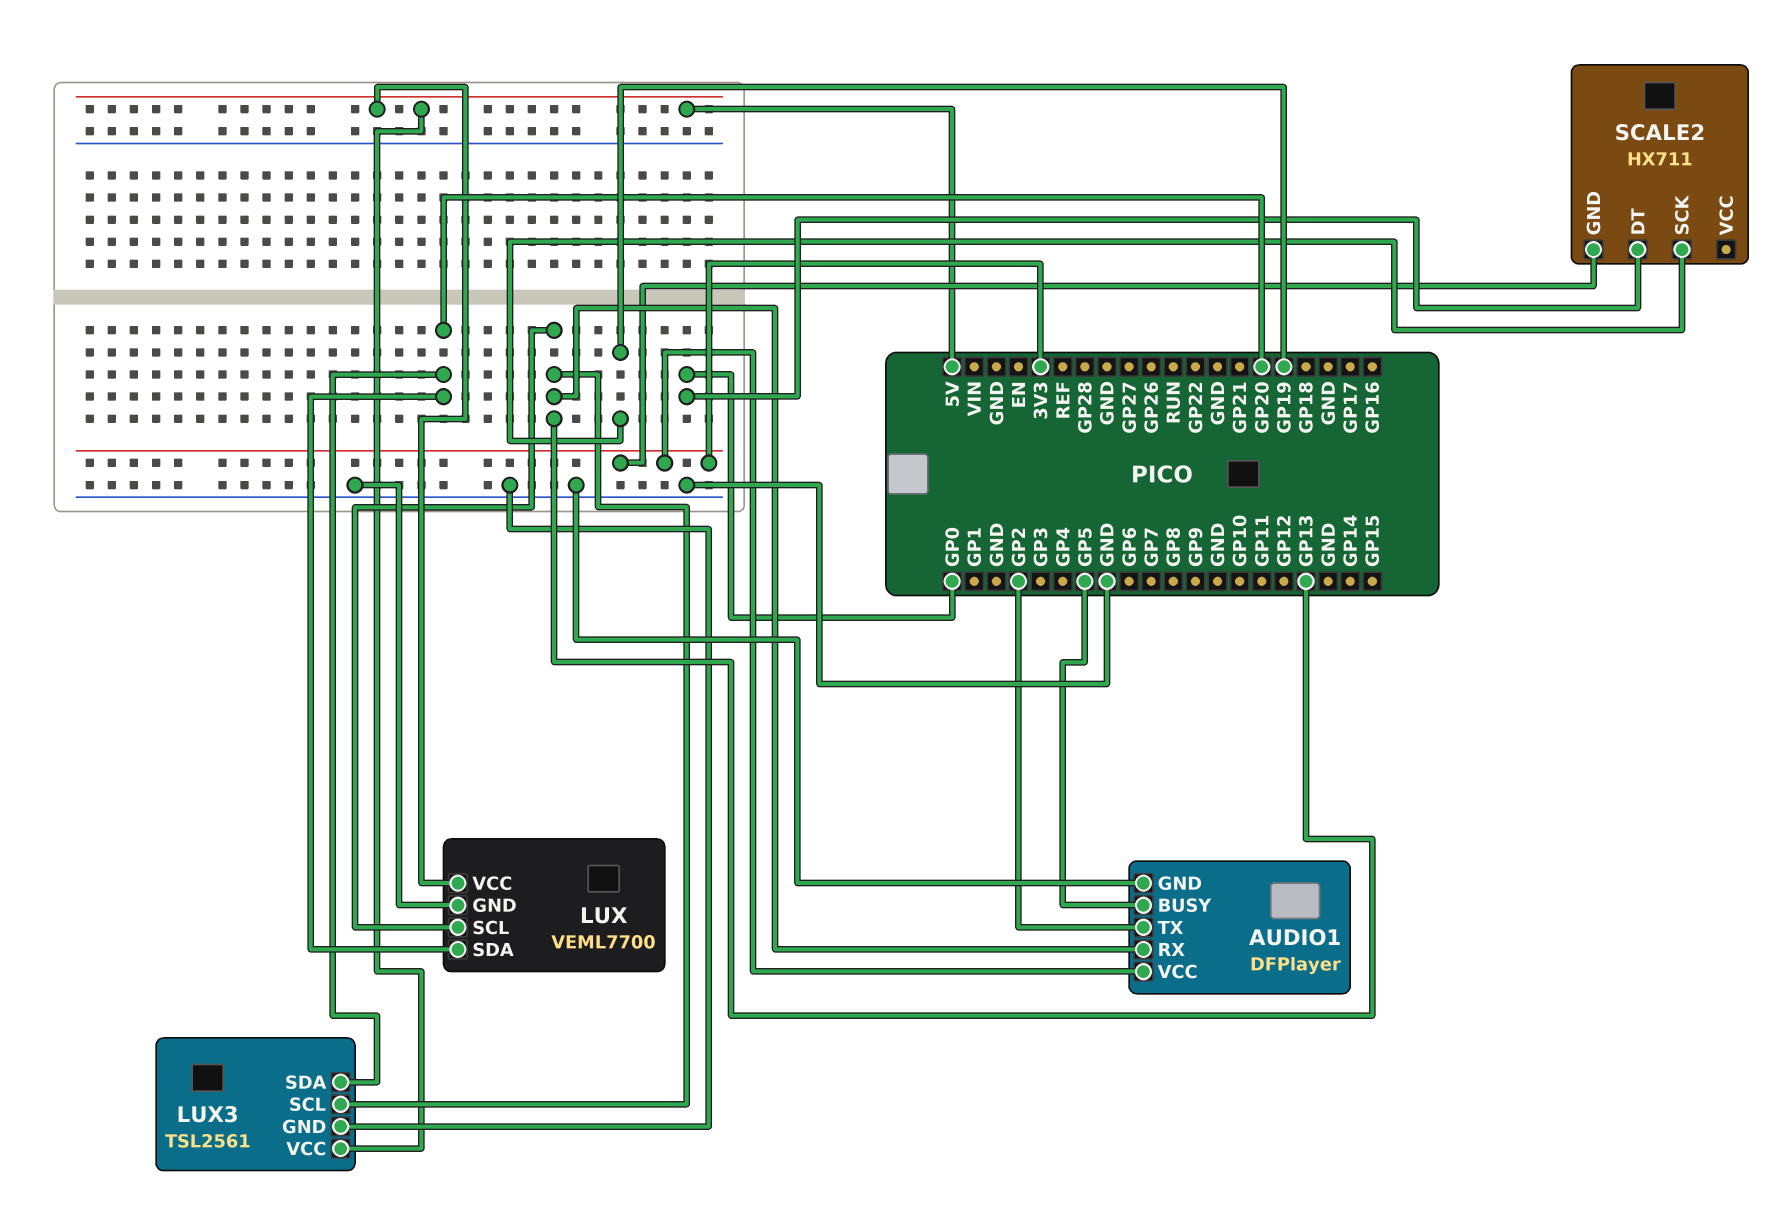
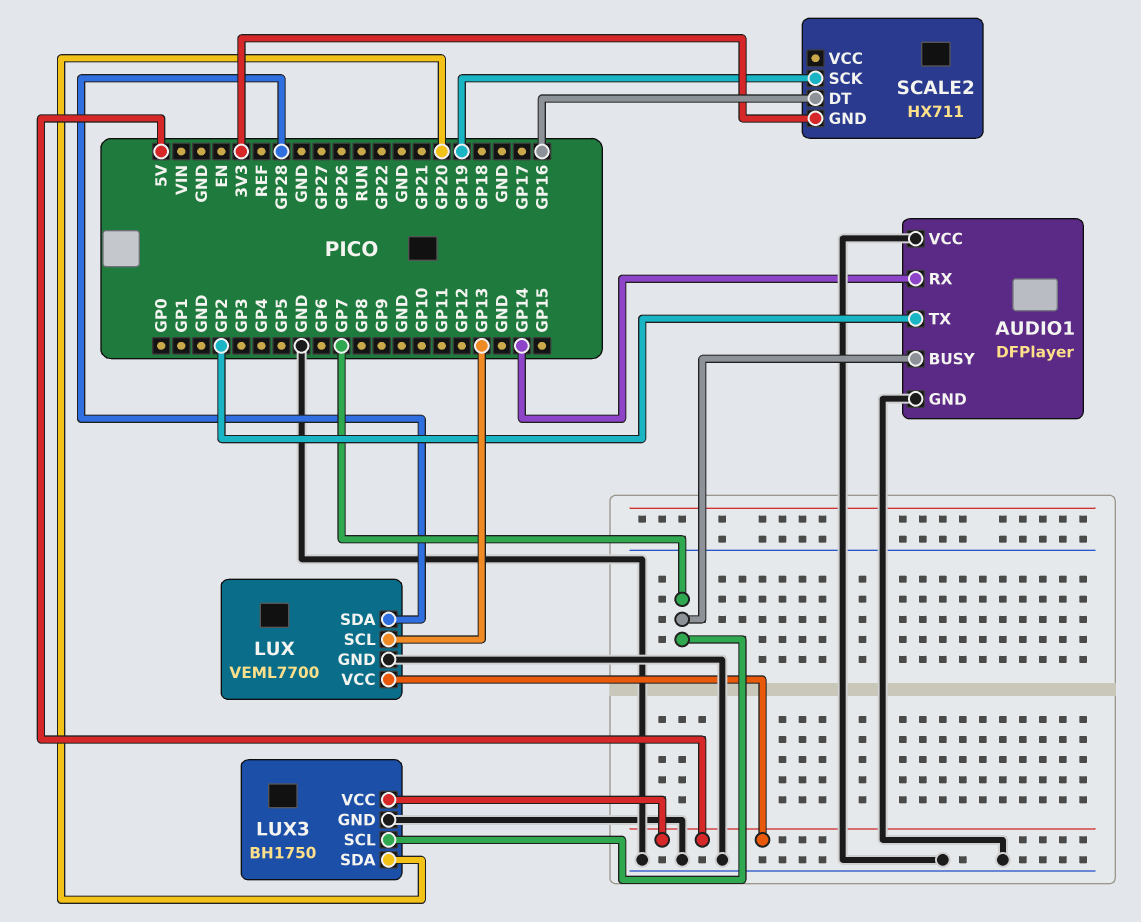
AUDIO1 pin BUSY: GP5 -> GP7
AUDIO1 pin RX: GP13 -> GP14
AUDIO1 pin VCC: 3V3 -> GND
LUX pin SDA: GP20 -> GP28
LUX3: TSL2561 -> BH1750
LUX3 pin SCL: GP13 -> GP7
SCALE2 pin DT: GP0 -> GP16

